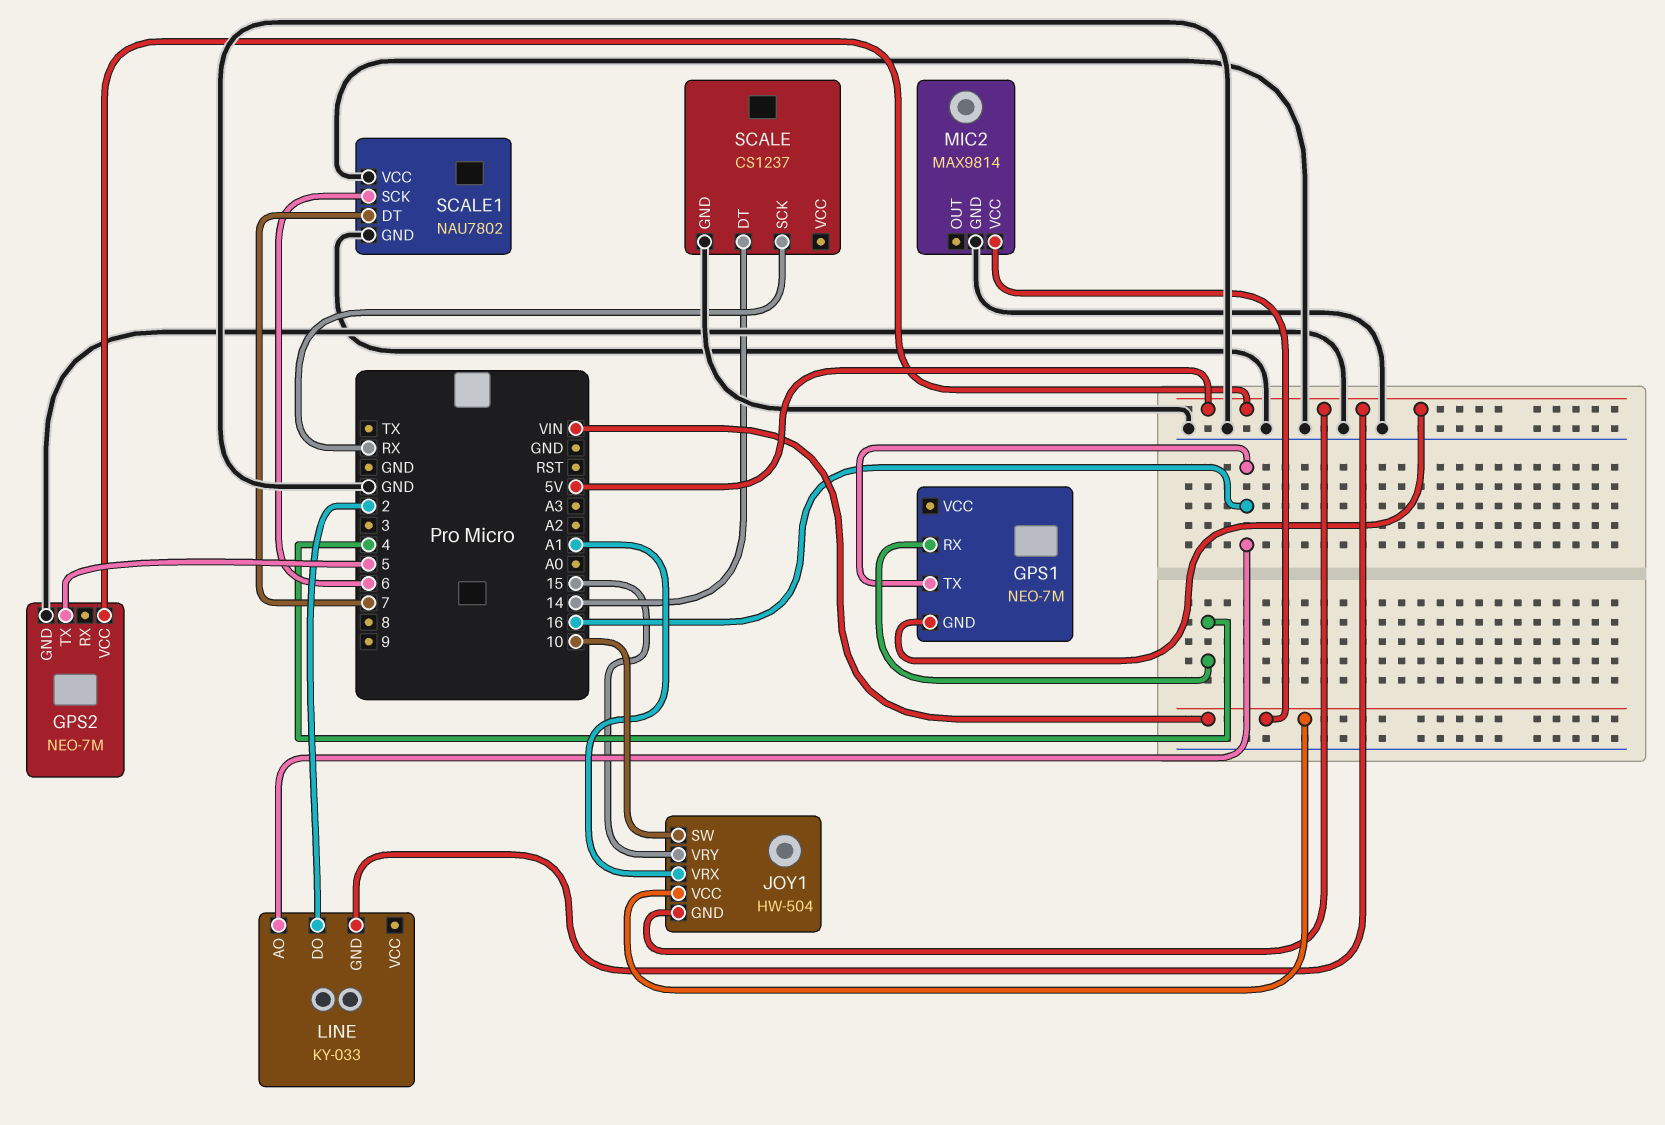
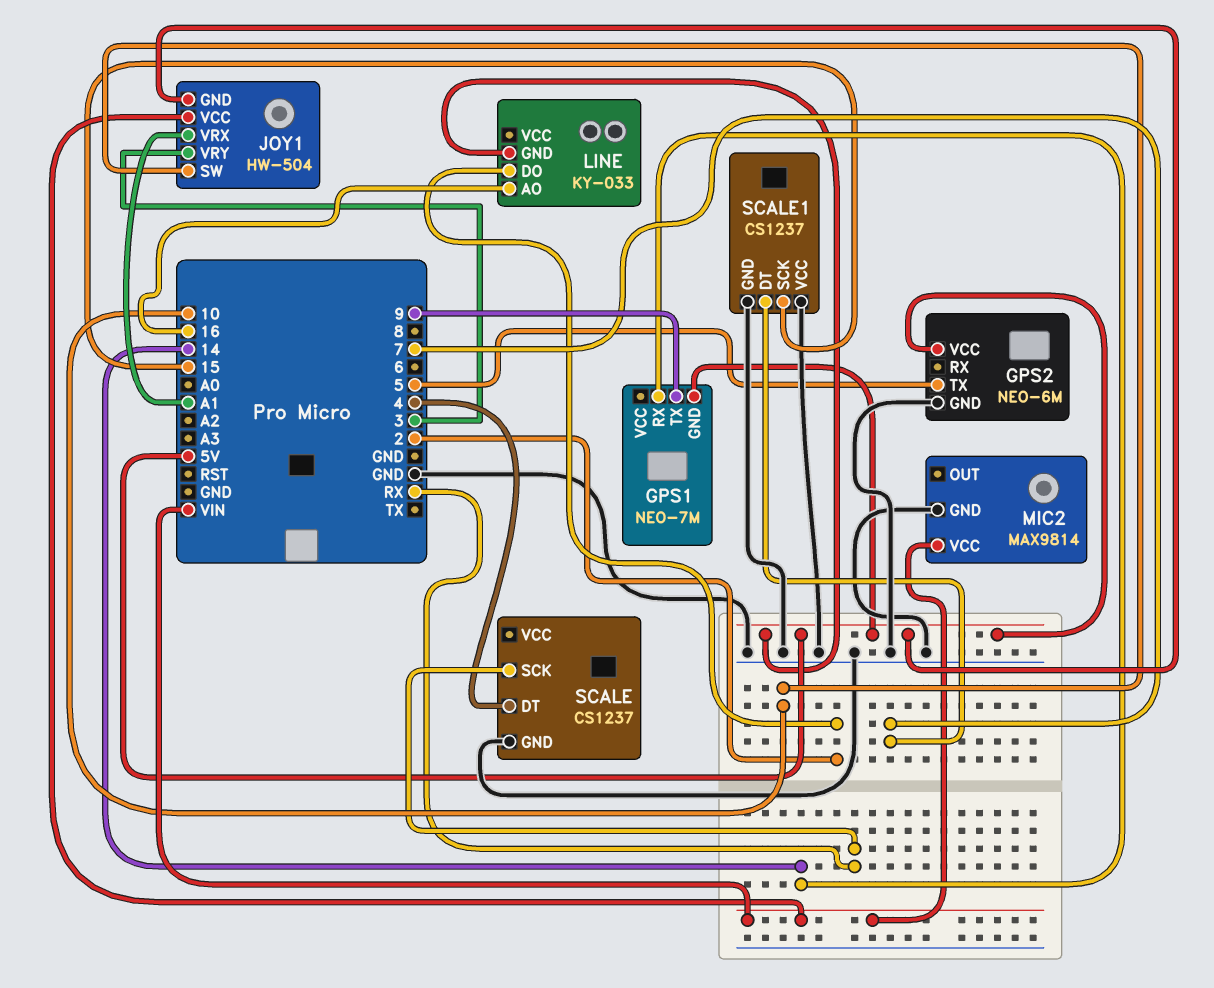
GPS1 pin RX: 4 -> 14
GPS1 pin TX: 16 -> 9
GPS2: NEO-7M -> NEO-6M
JOY1 pin VRY: 15 -> 3
SCALE pin DT: 14 -> 4
SCALE1: NAU7802 -> CS1237
SCALE1 pin SCK: 6 -> 15

